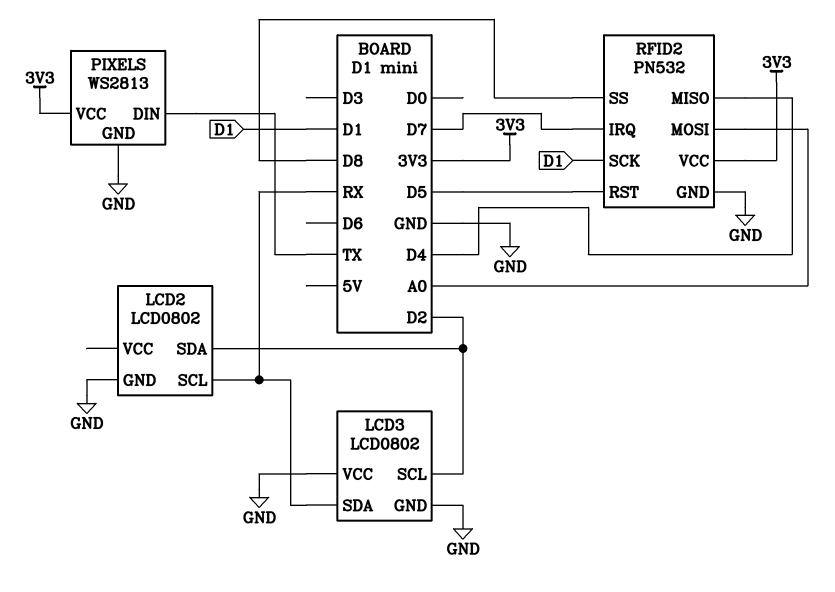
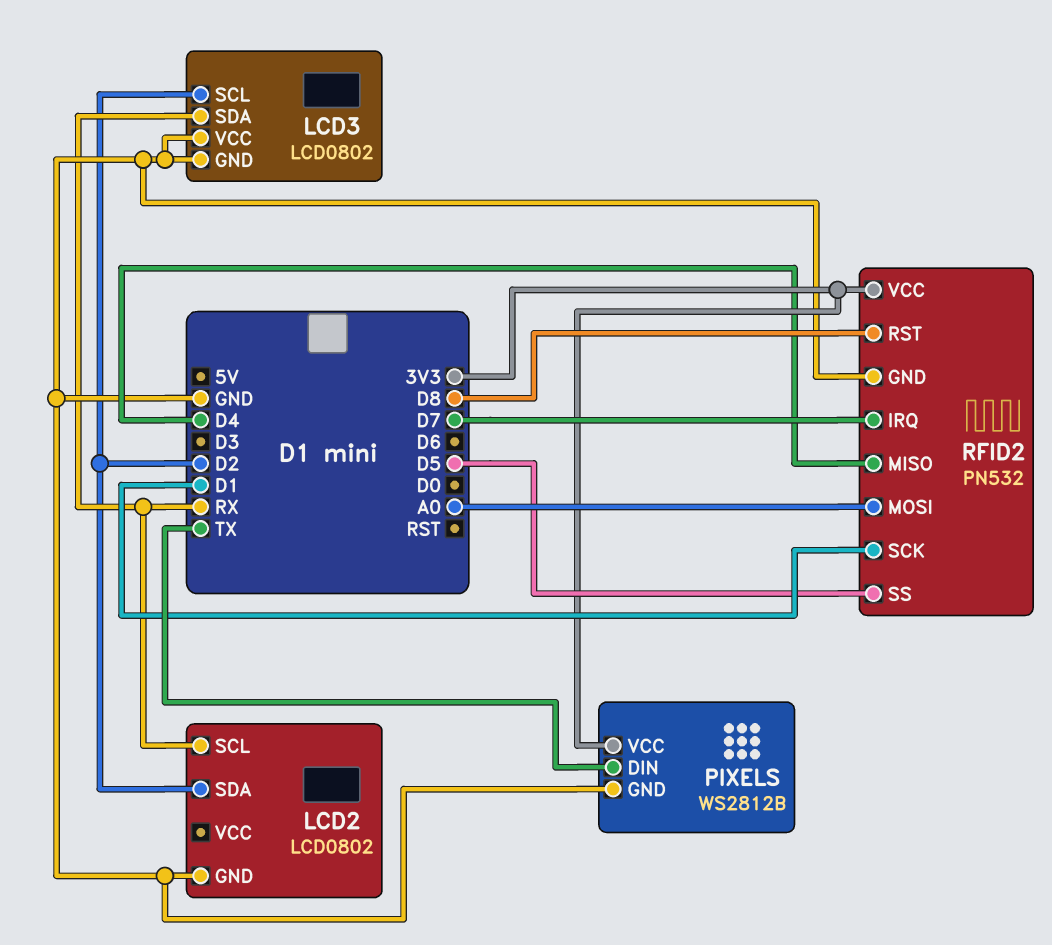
PIXELS: WS2813 -> WS2812B
RFID2 pin RST: D5 -> D8
RFID2 pin SS: D8 -> D5

